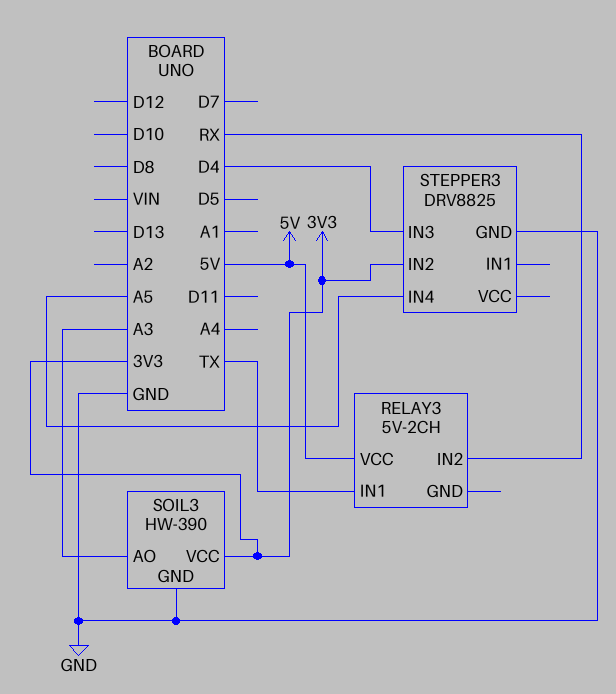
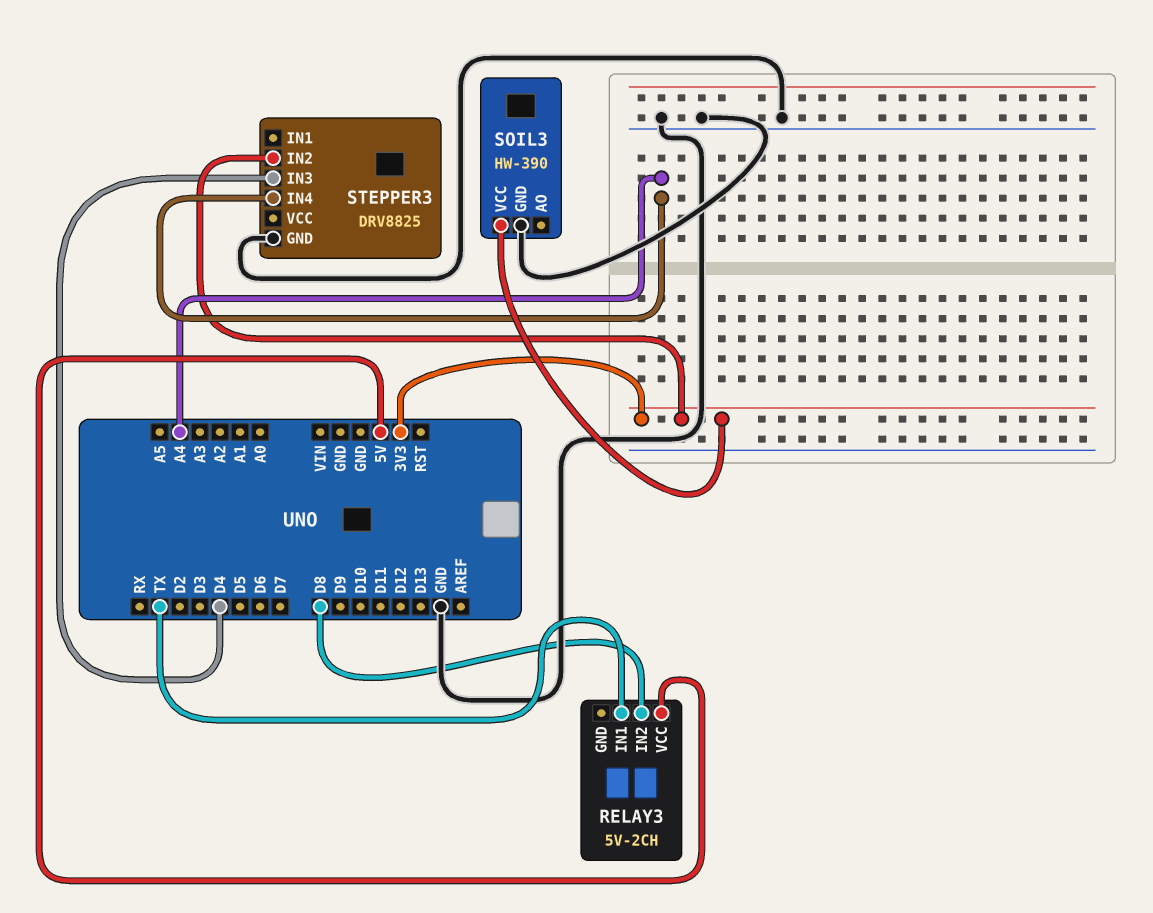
RELAY3 pin IN2: RX -> D8
SOIL3 pin AO: A3 -> none
STEPPER3 pin IN4: A5 -> A4

